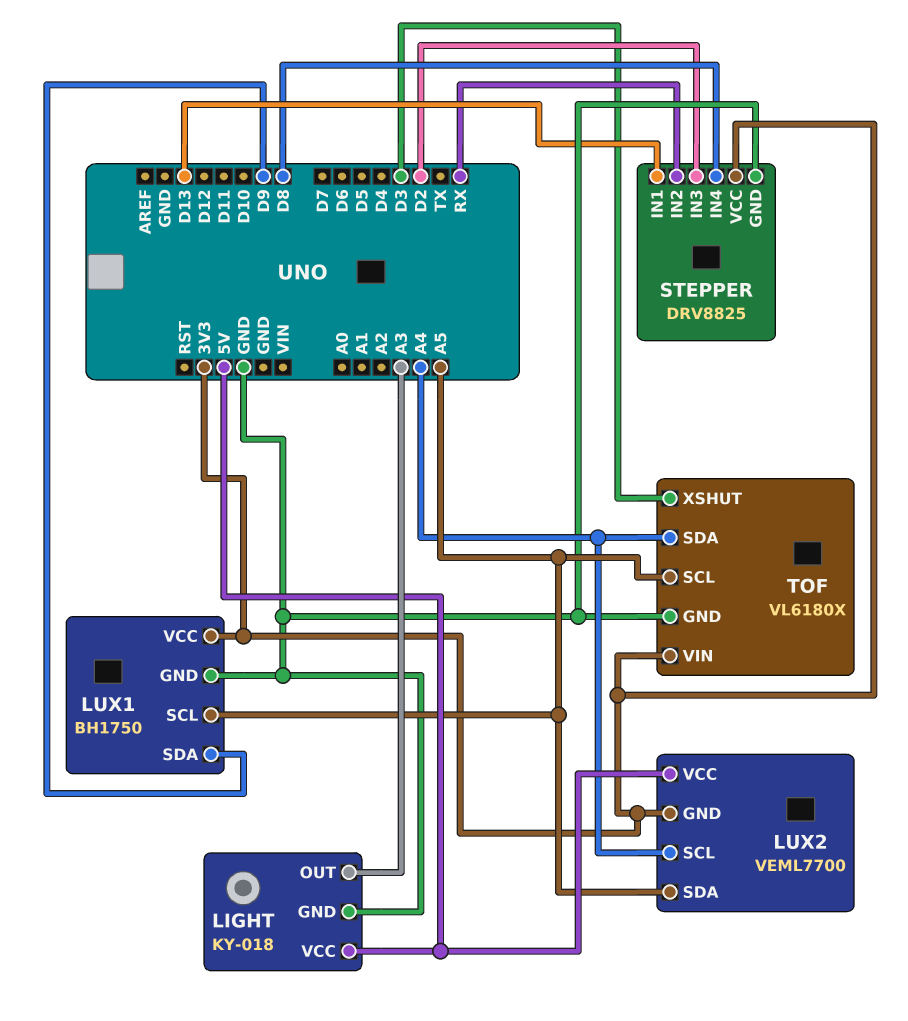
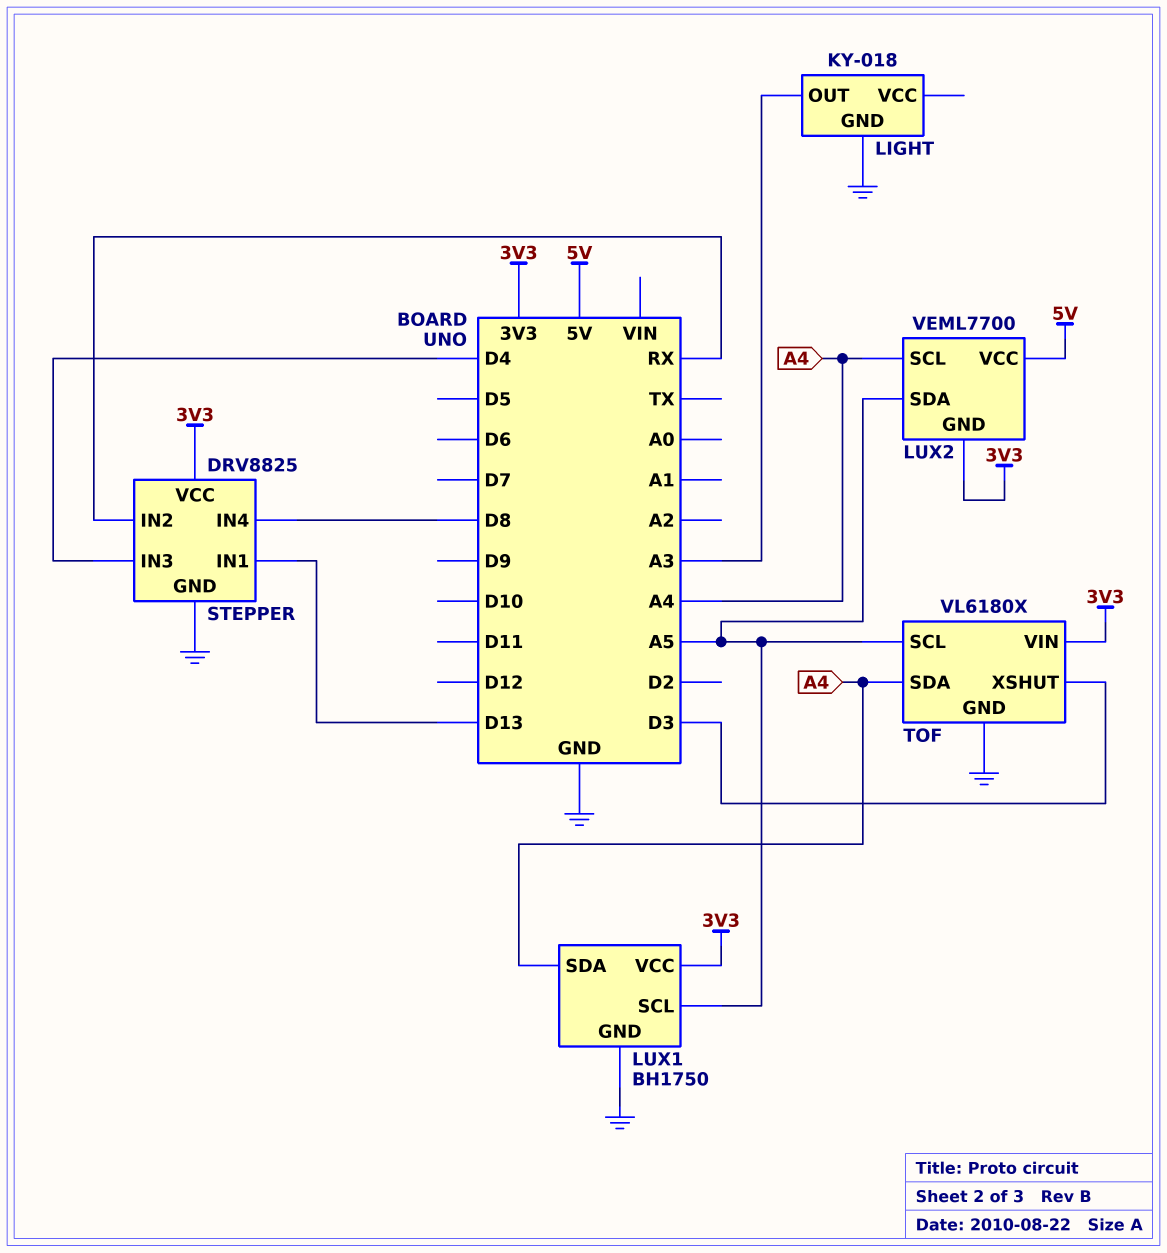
LIGHT pin VCC: 5V -> none
LUX1 pin SDA: D9 -> A4
STEPPER pin IN3: D2 -> D4

